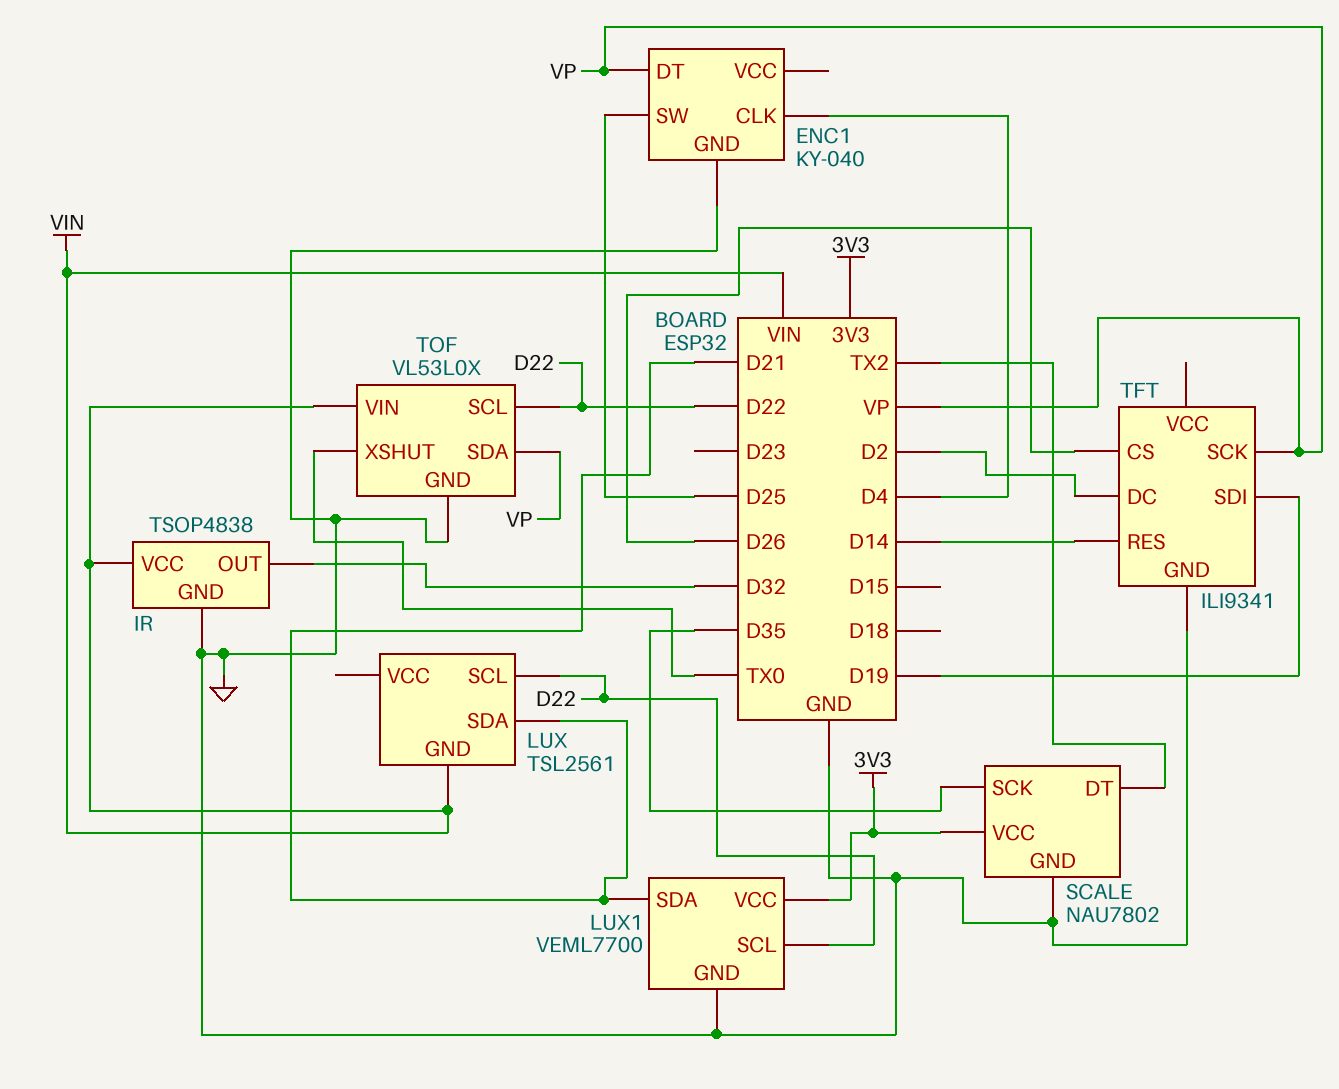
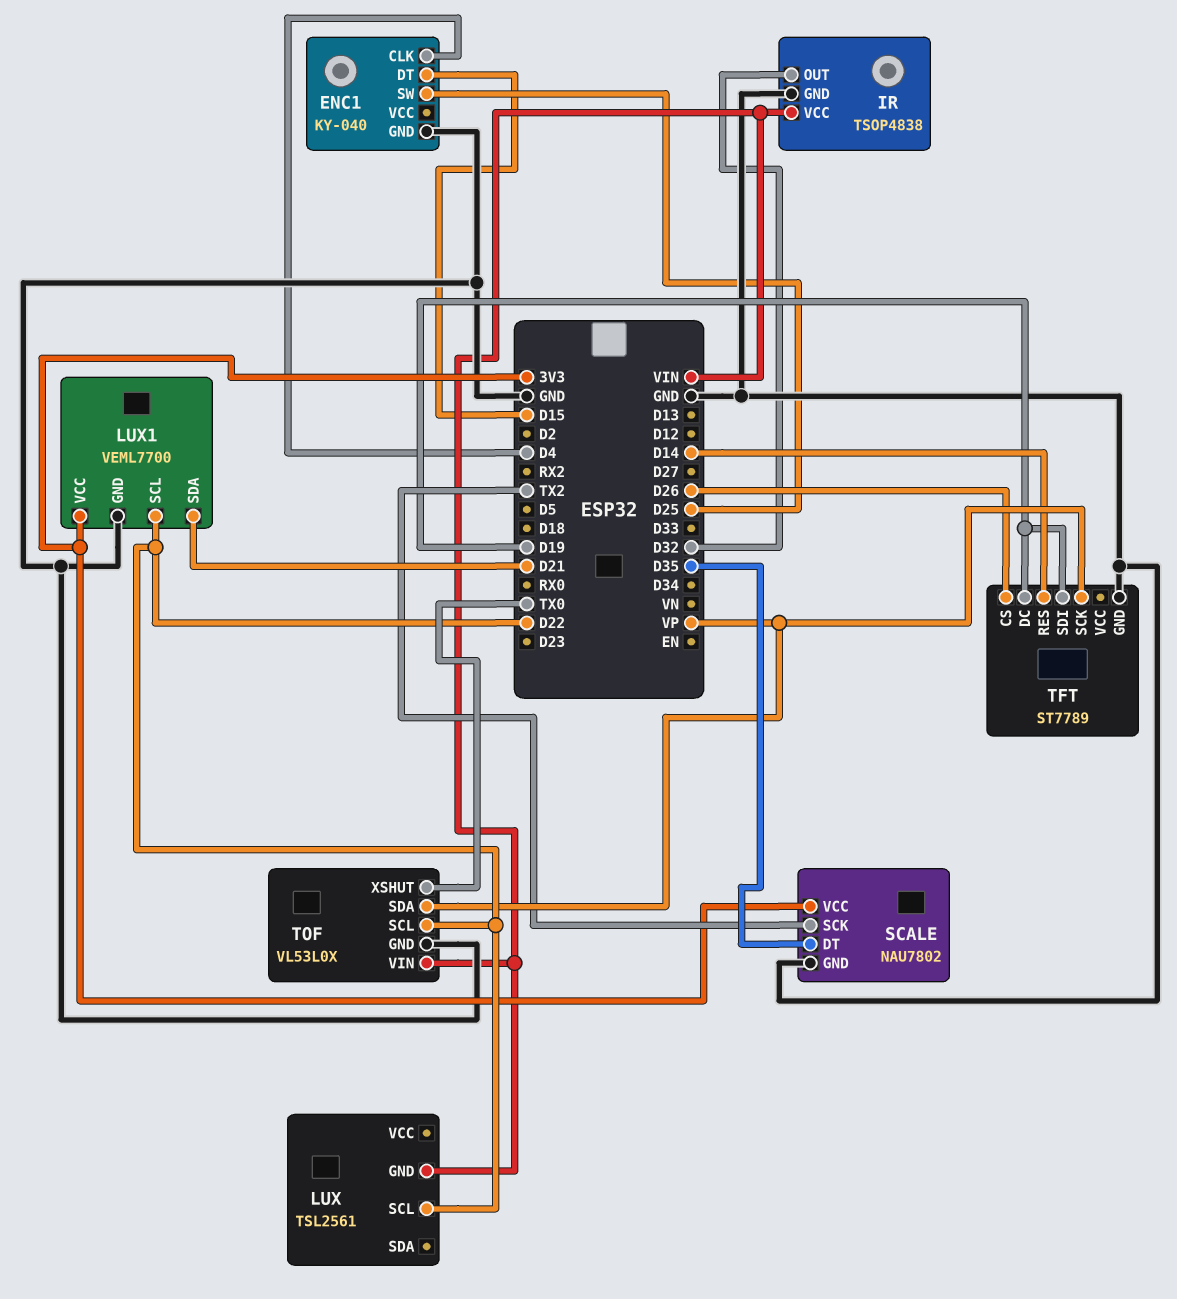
ENC1 pin DT: VP -> D15
LUX pin SDA: D21 -> none
SCALE pin DT: TX2 -> D35
SCALE pin SCK: D35 -> TX2
TFT: ILI9341 -> ST7789
TFT pin DC: D2 -> D19

